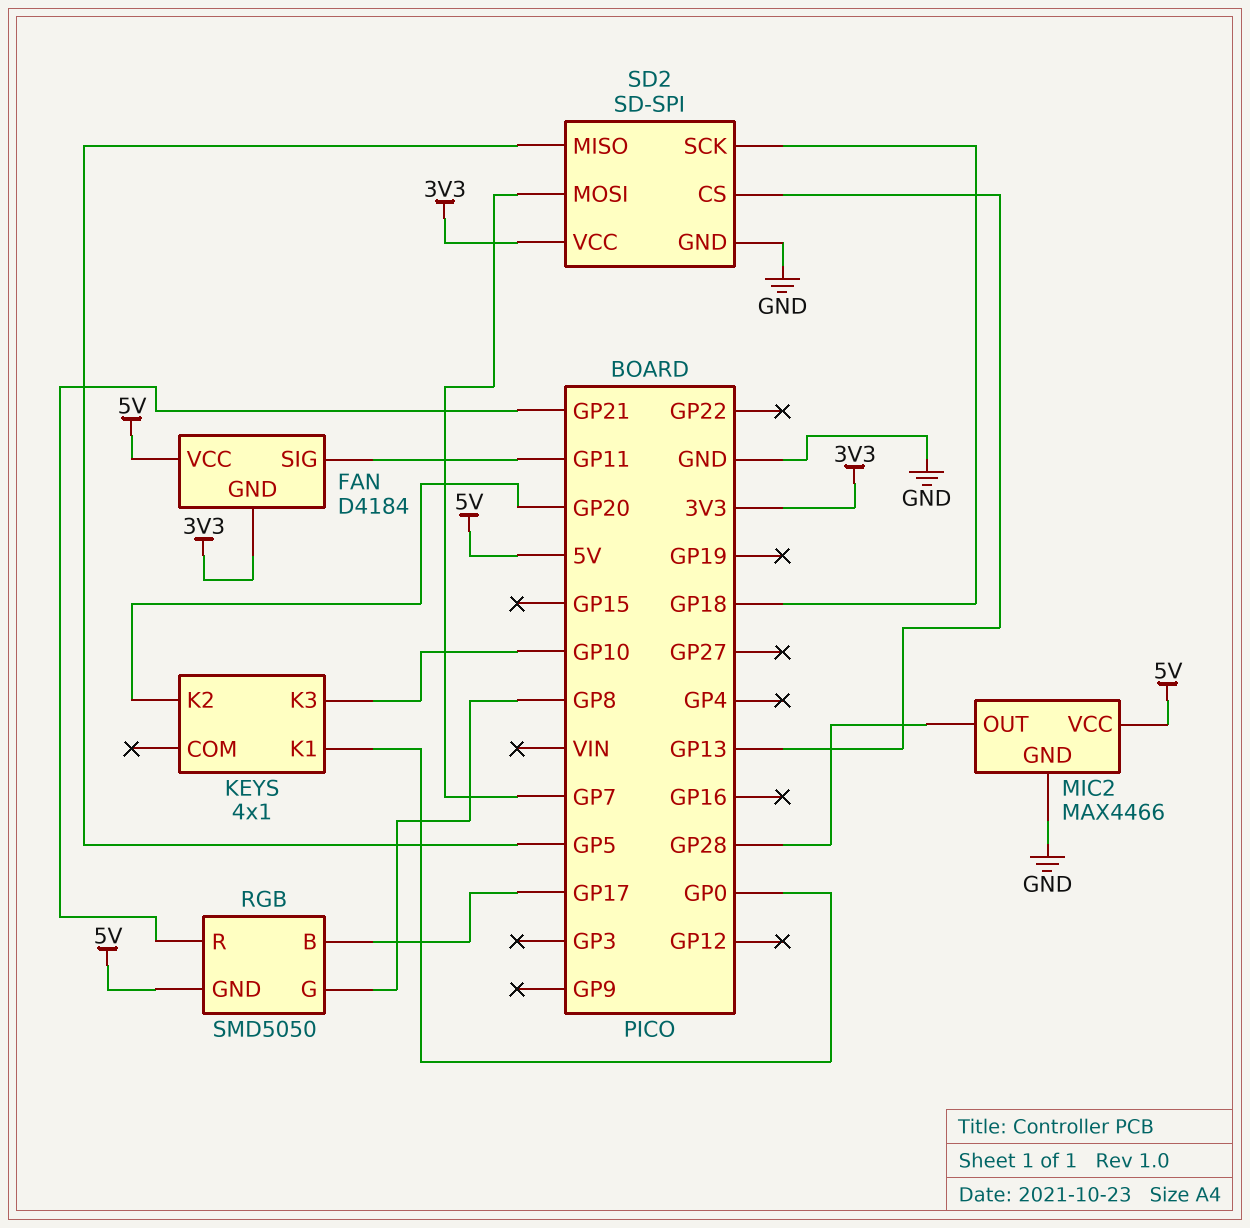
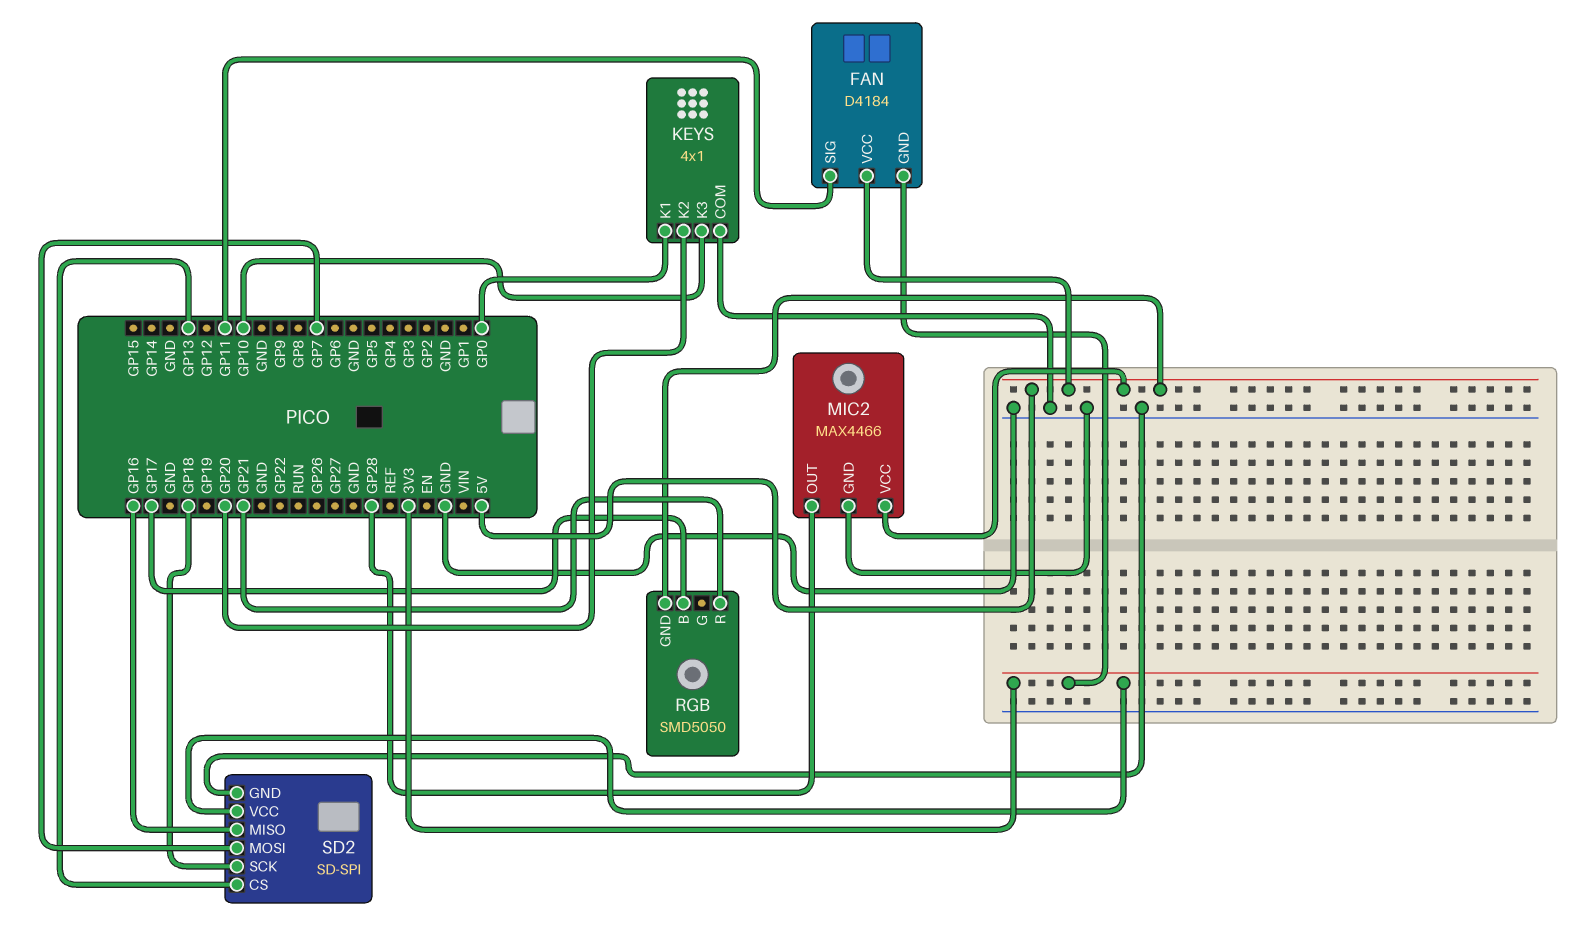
KEYS pin COM: none -> GND
RGB pin G: GP8 -> none
SD2 pin MISO: GP5 -> GP16

